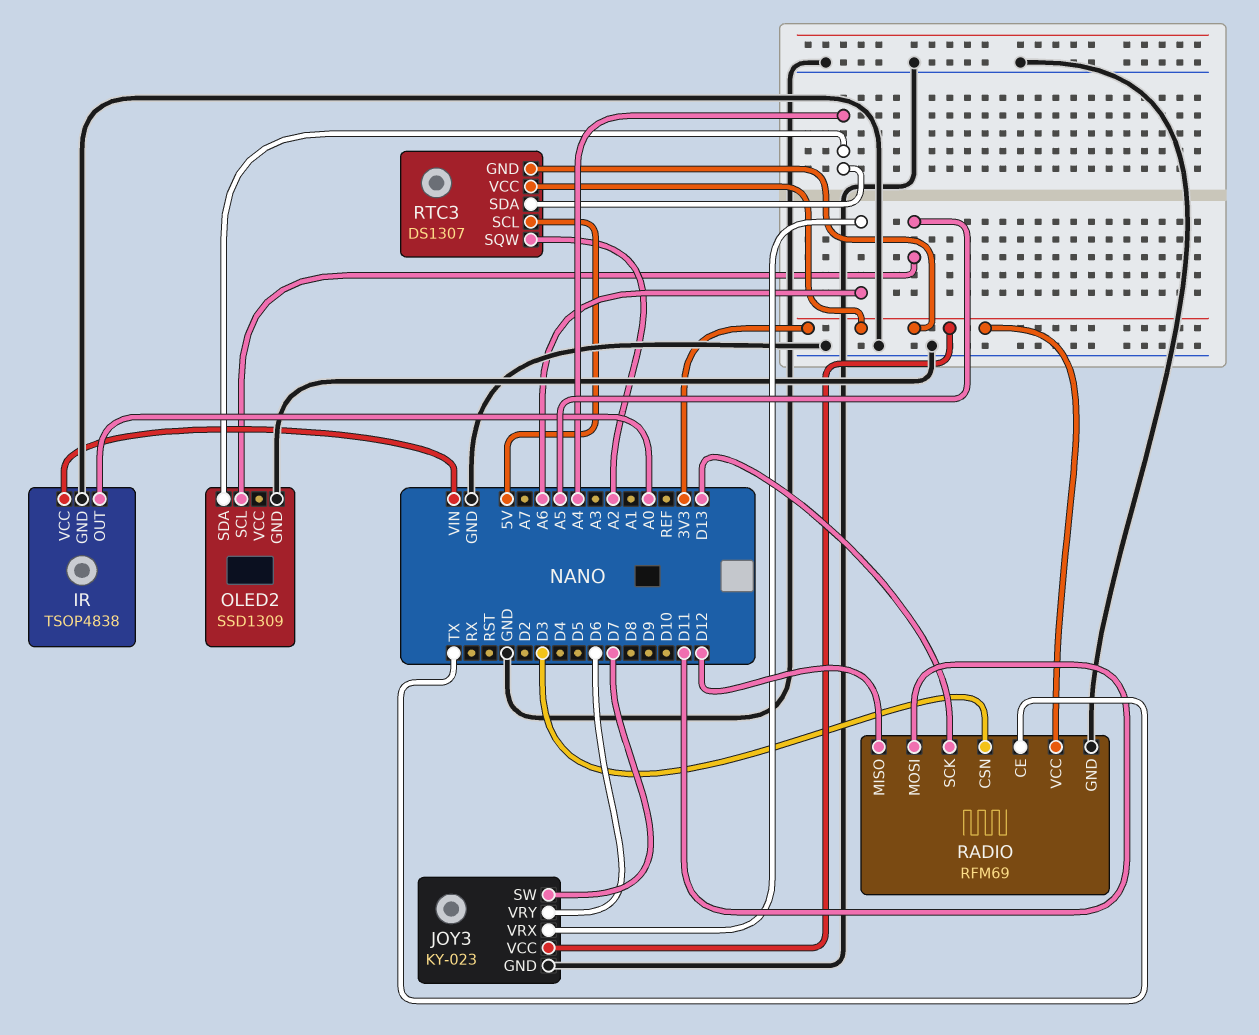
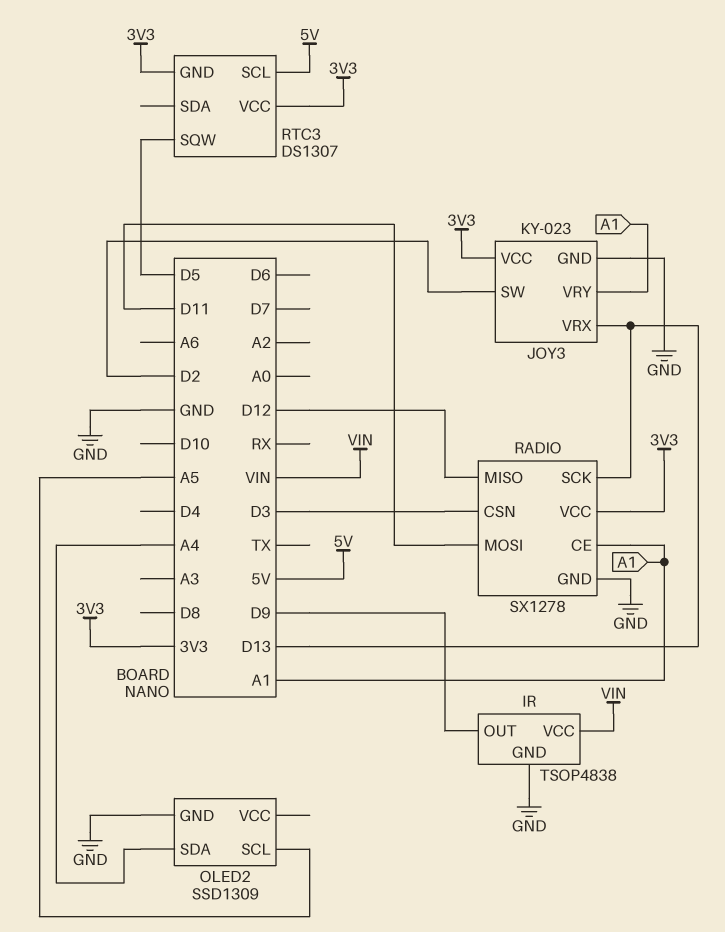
IR pin OUT: A0 -> D9
JOY3 pin SW: D7 -> D2
JOY3 pin VRX: A6 -> D13
JOY3 pin VRY: D6 -> A1
RADIO: RFM69 -> SX1278
RADIO pin CE: TX -> A1
RTC3 pin SDA: A4 -> none
RTC3 pin SQW: A2 -> D5

